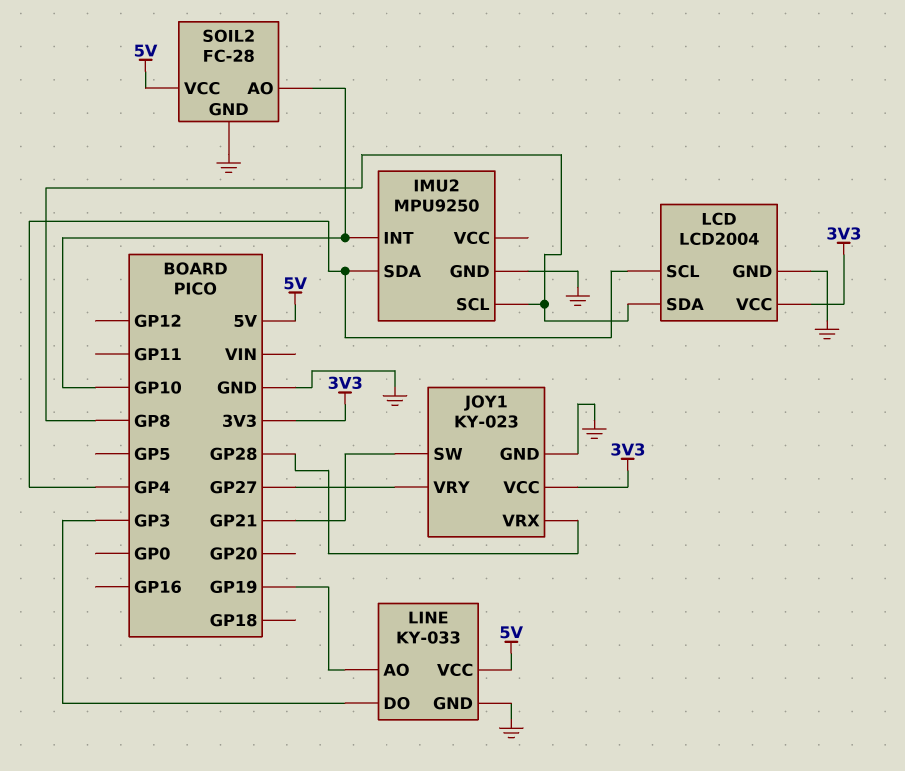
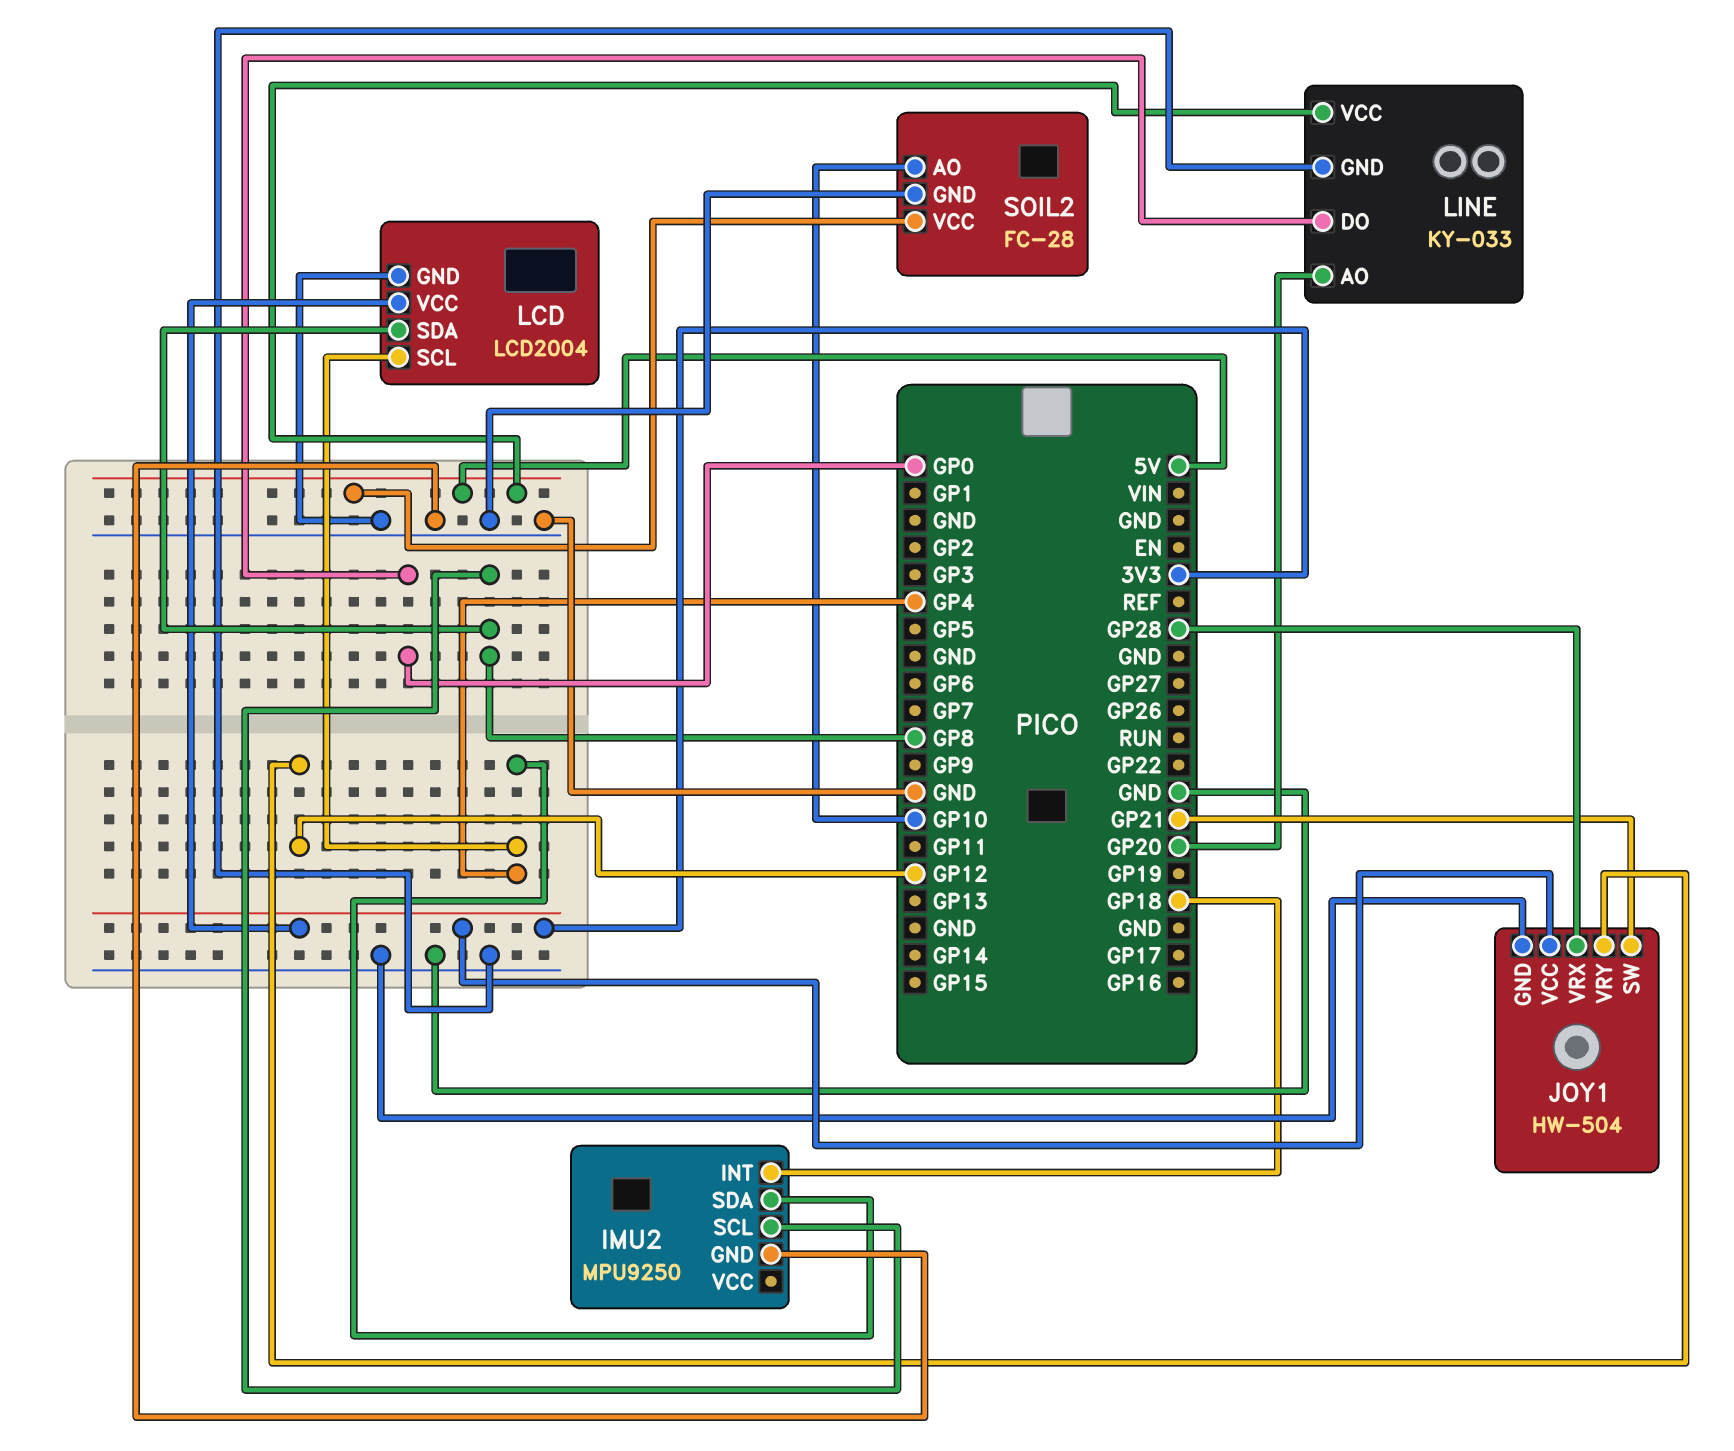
IMU2 pin INT: GP10 -> GP18
JOY1: KY-023 -> HW-504
JOY1 pin VRY: GP27 -> GP12
LINE pin AO: GP19 -> GP20
LINE pin DO: GP3 -> GP0

